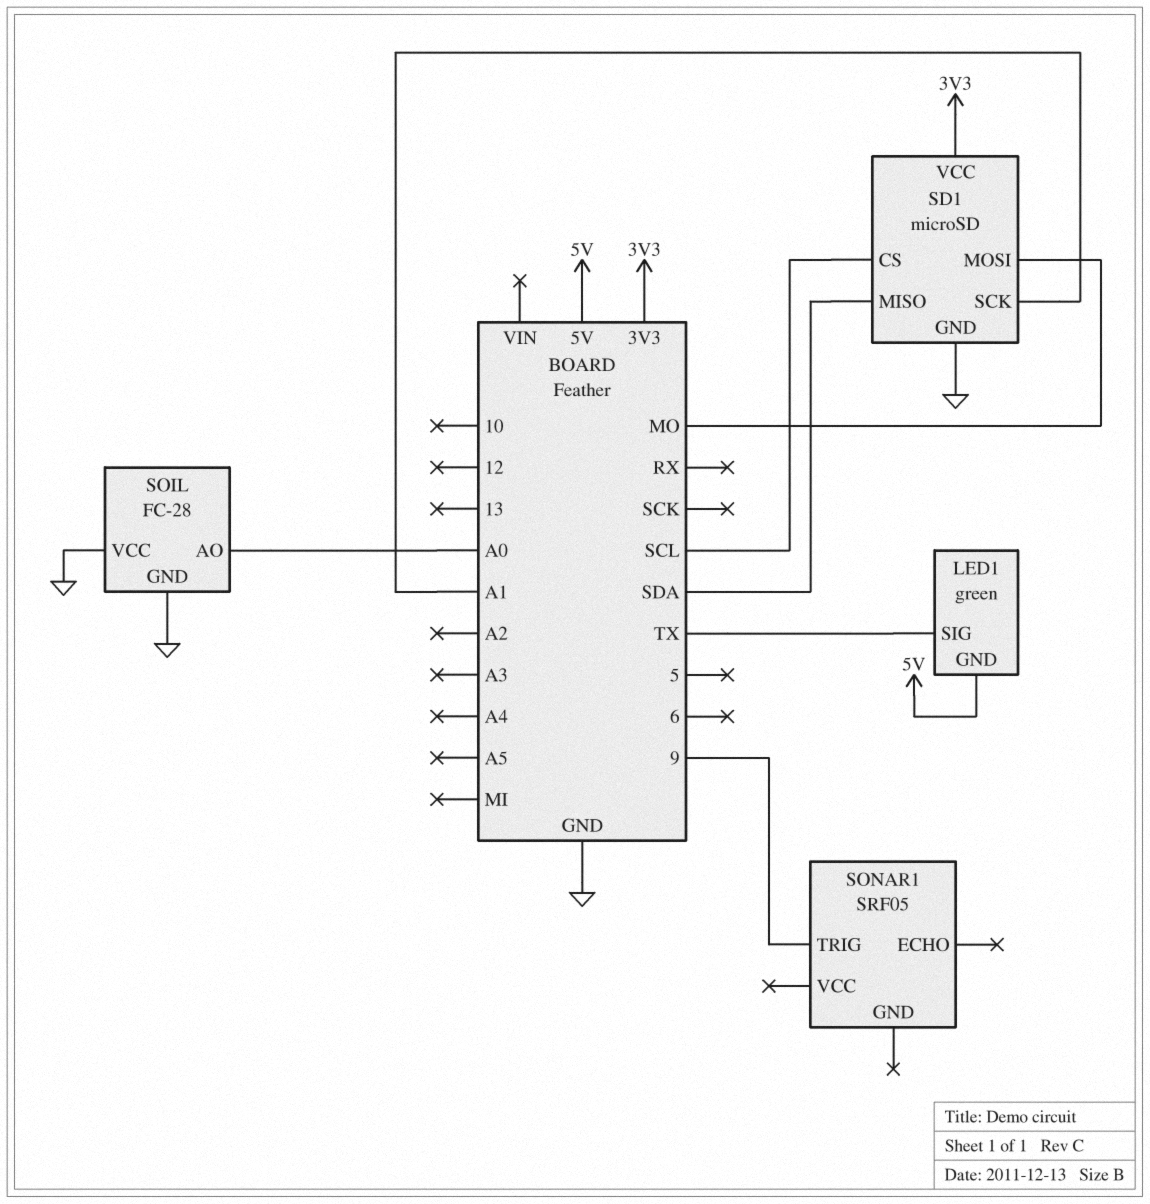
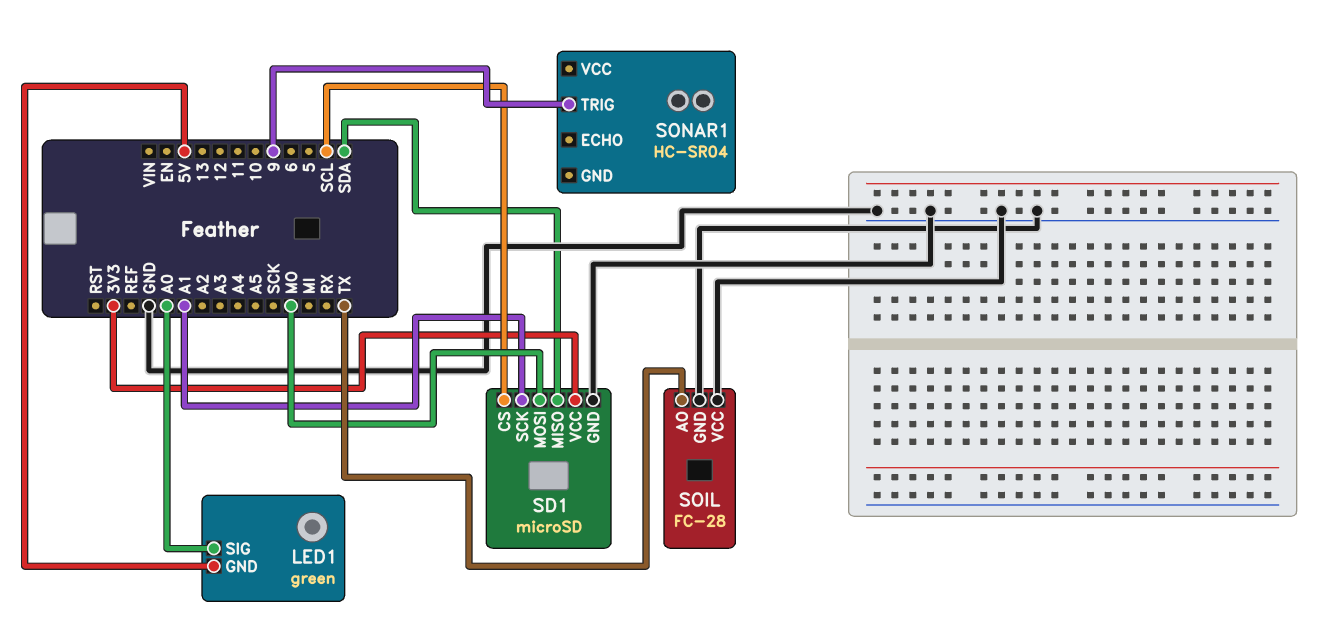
LED1 pin SIG: TX -> A0
SOIL pin AO: A0 -> TX
SONAR1: SRF05 -> HC-SR04

